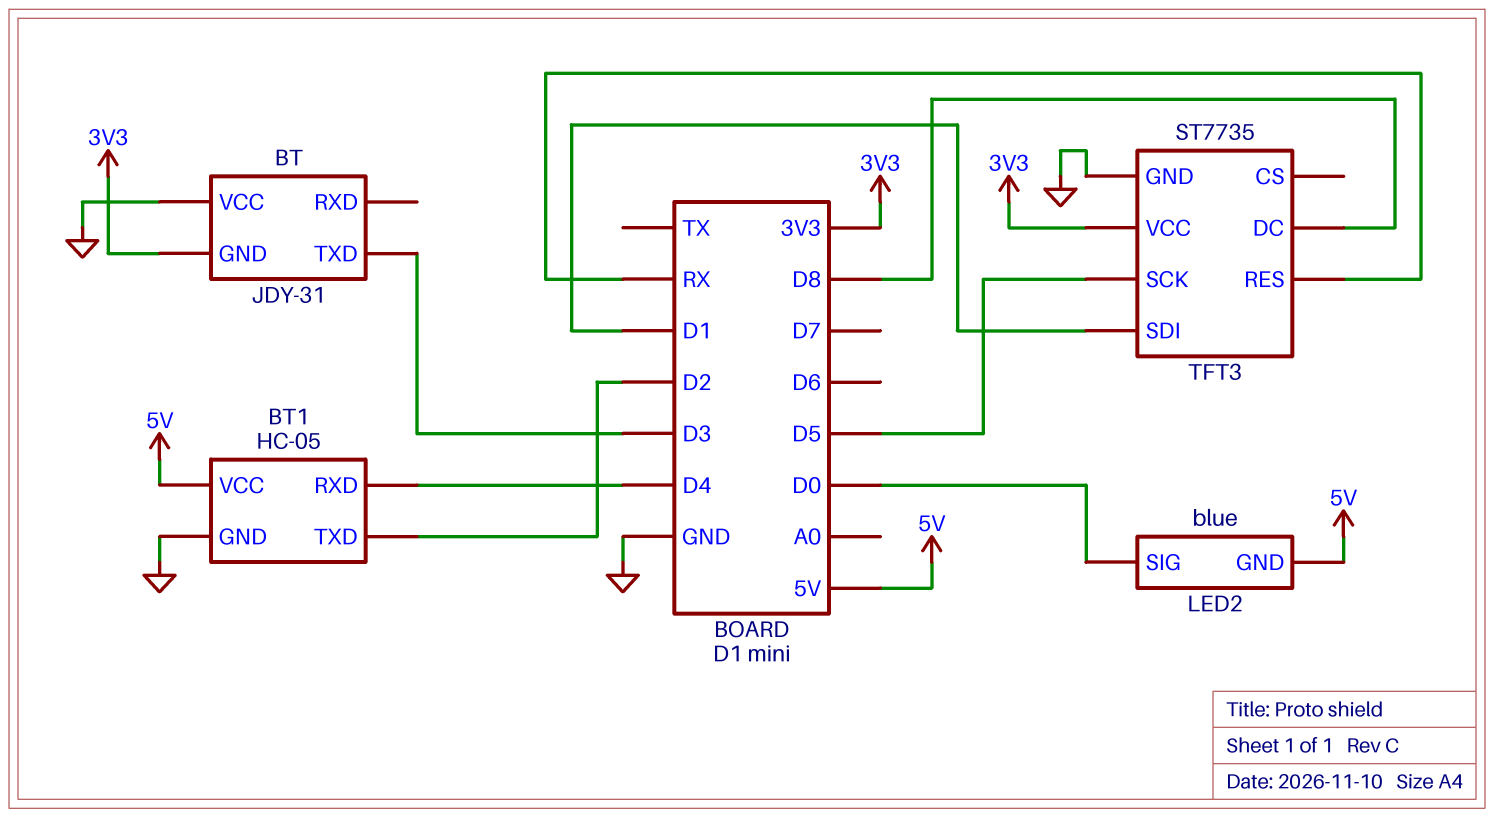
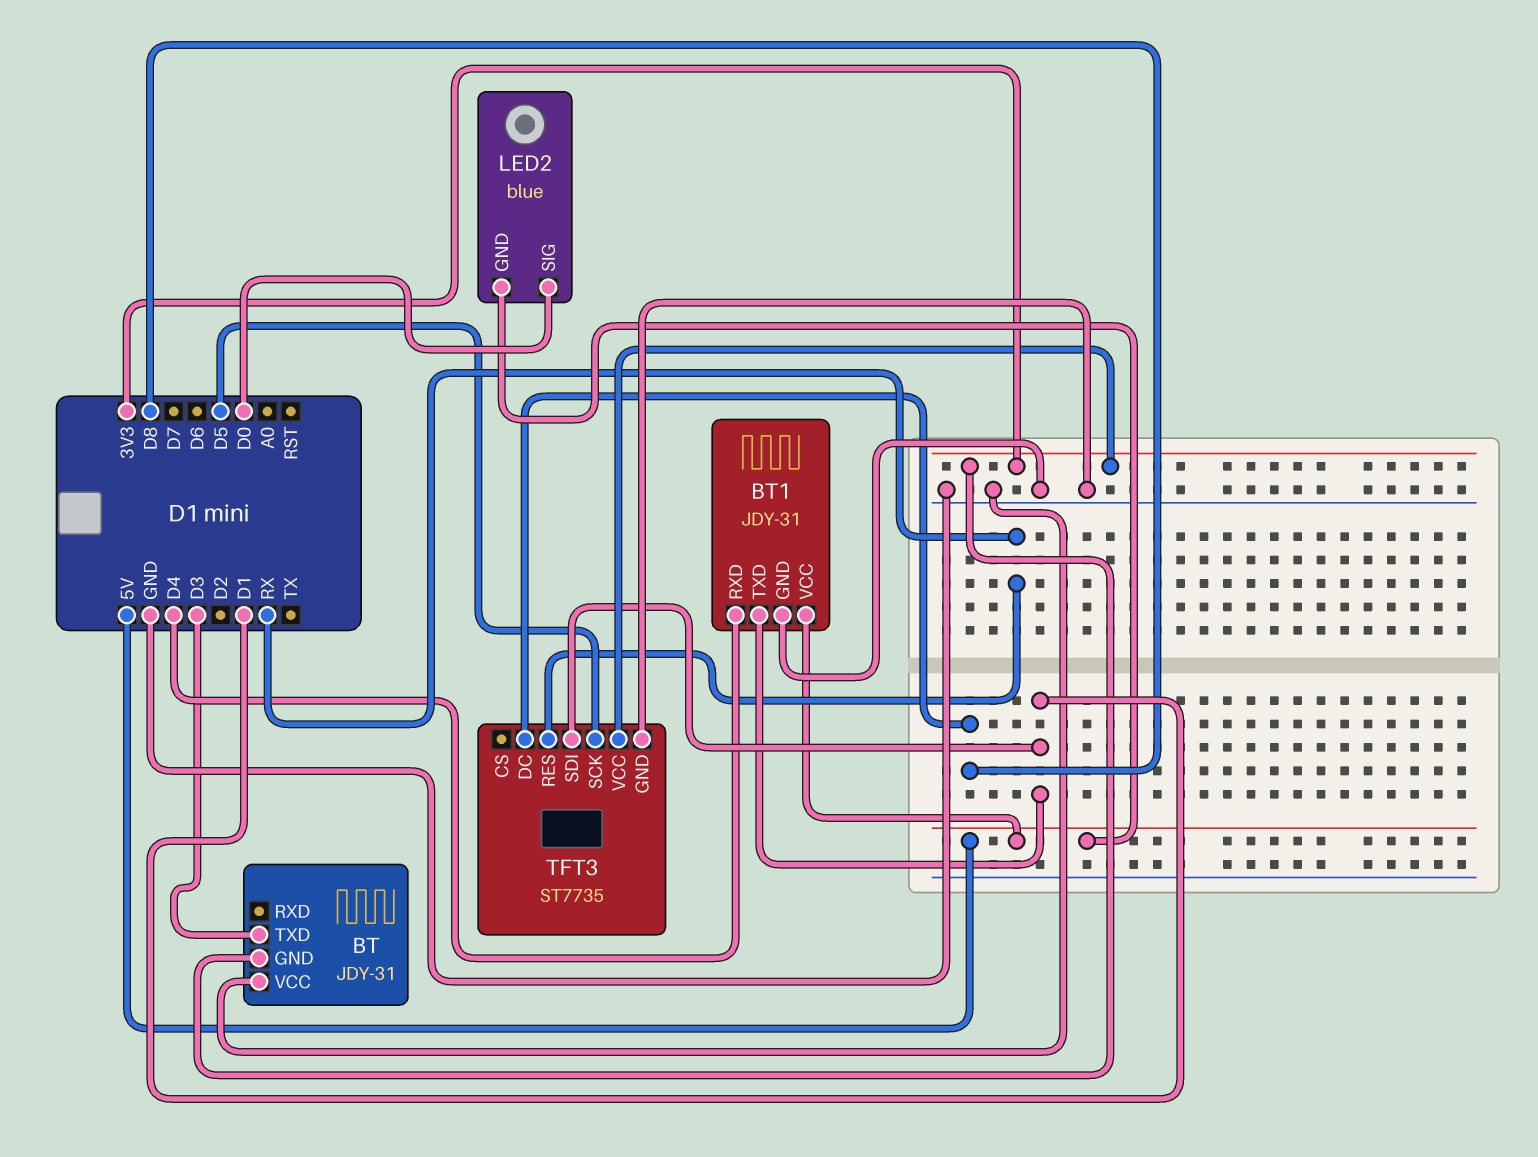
BT1: HC-05 -> JDY-31
BT1 pin TXD: D2 -> D1

